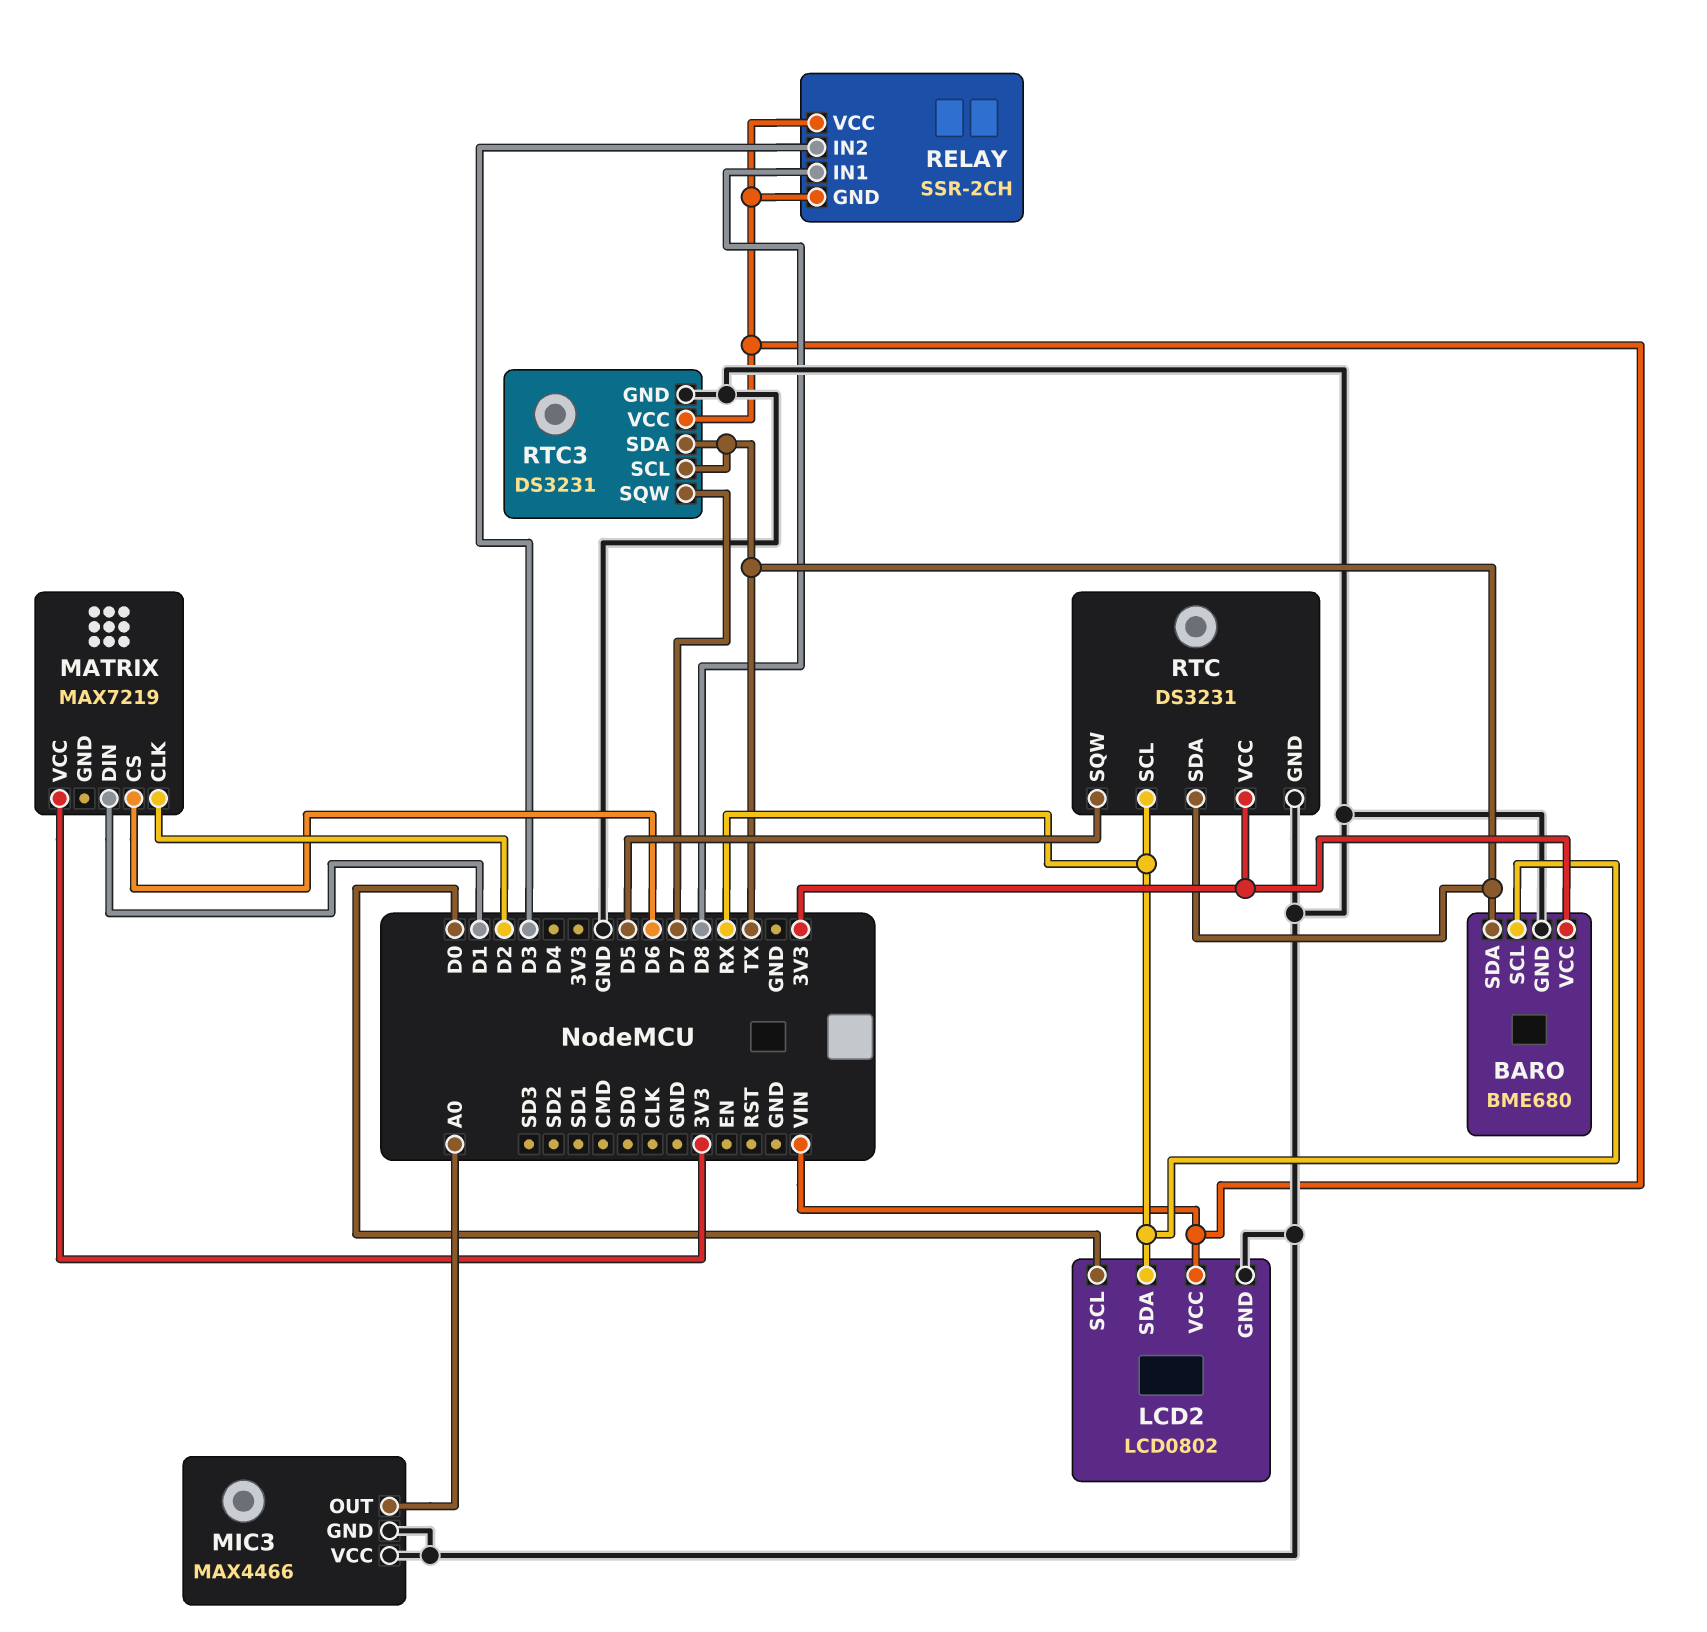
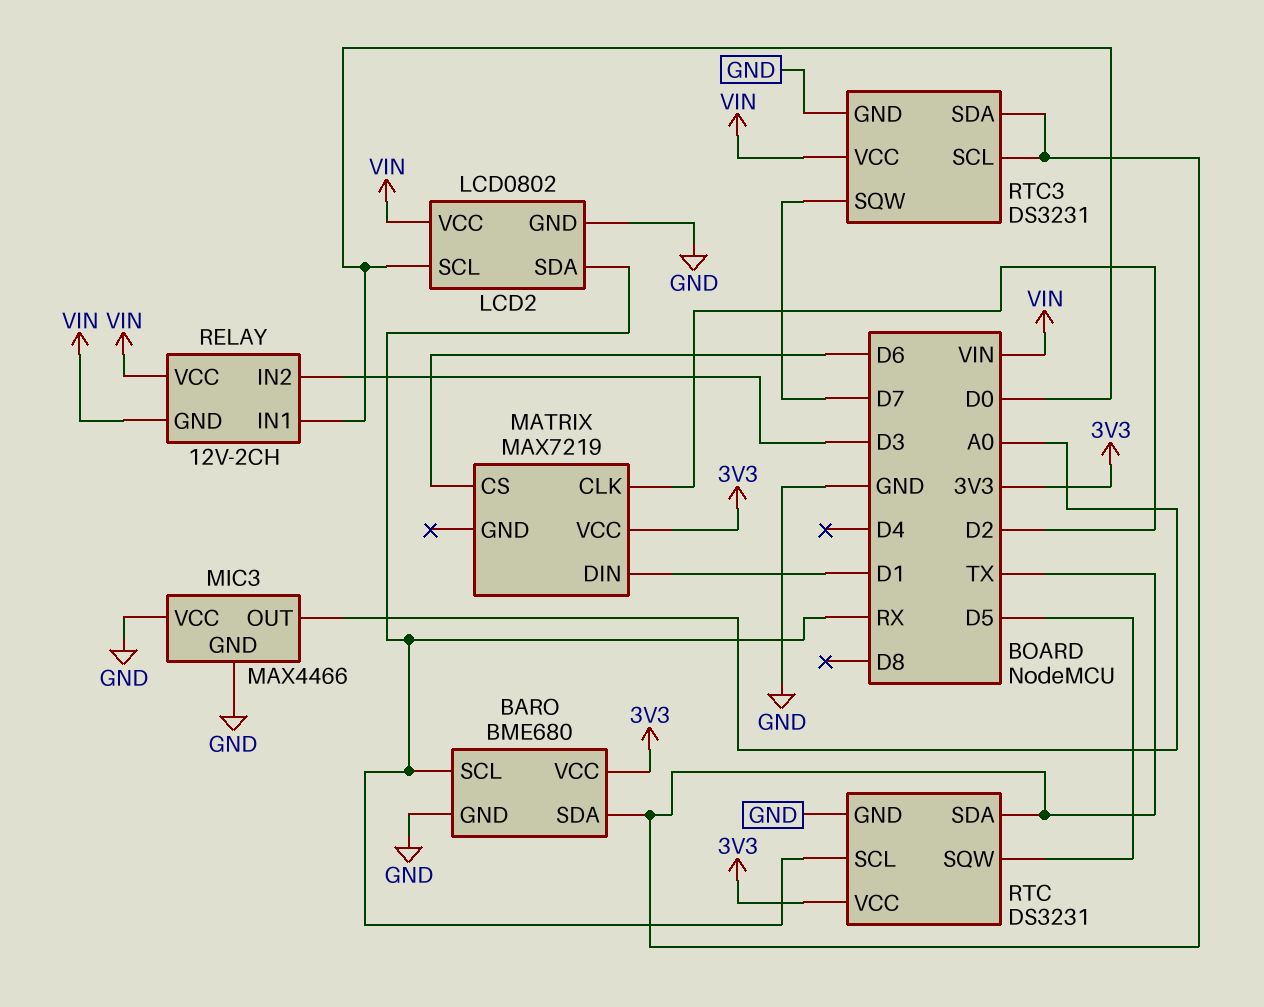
RELAY: SSR-2CH -> 12V-2CH
RELAY pin IN1: D8 -> D0

